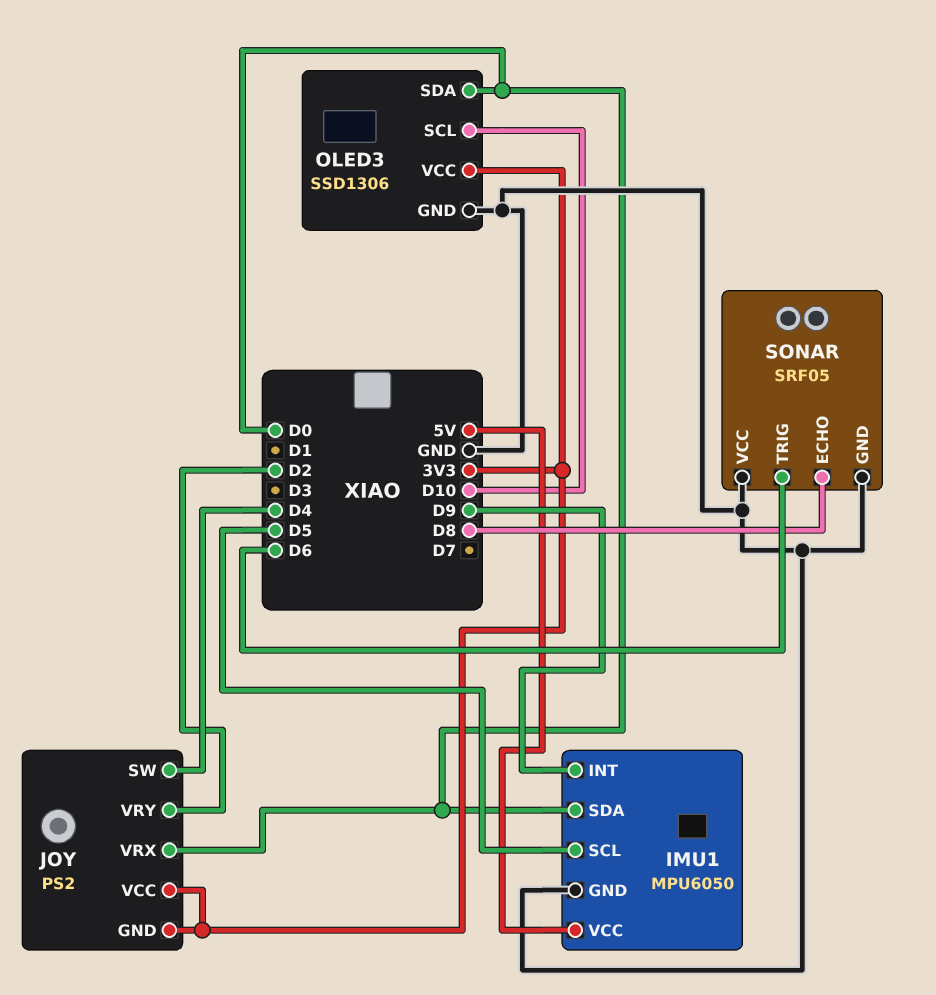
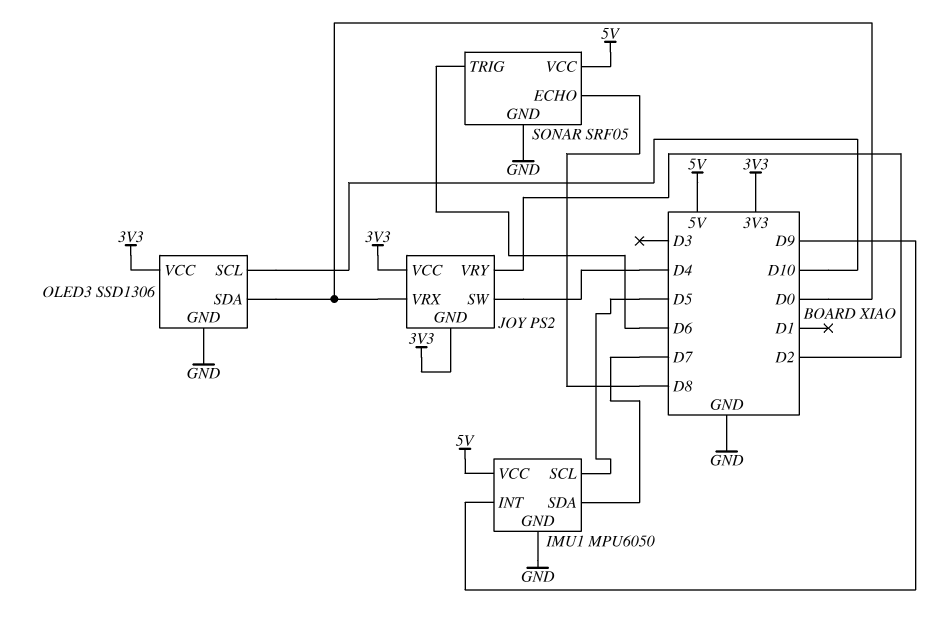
IMU1 pin SDA: D0 -> D7
SONAR pin VCC: GND -> 5V

